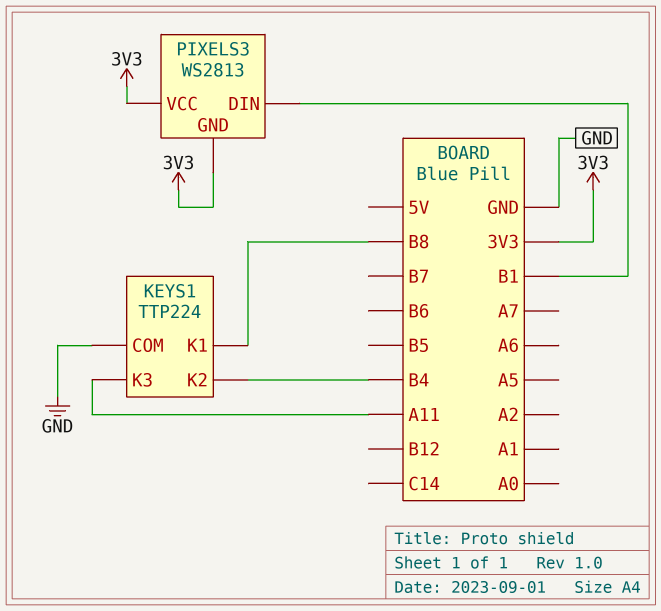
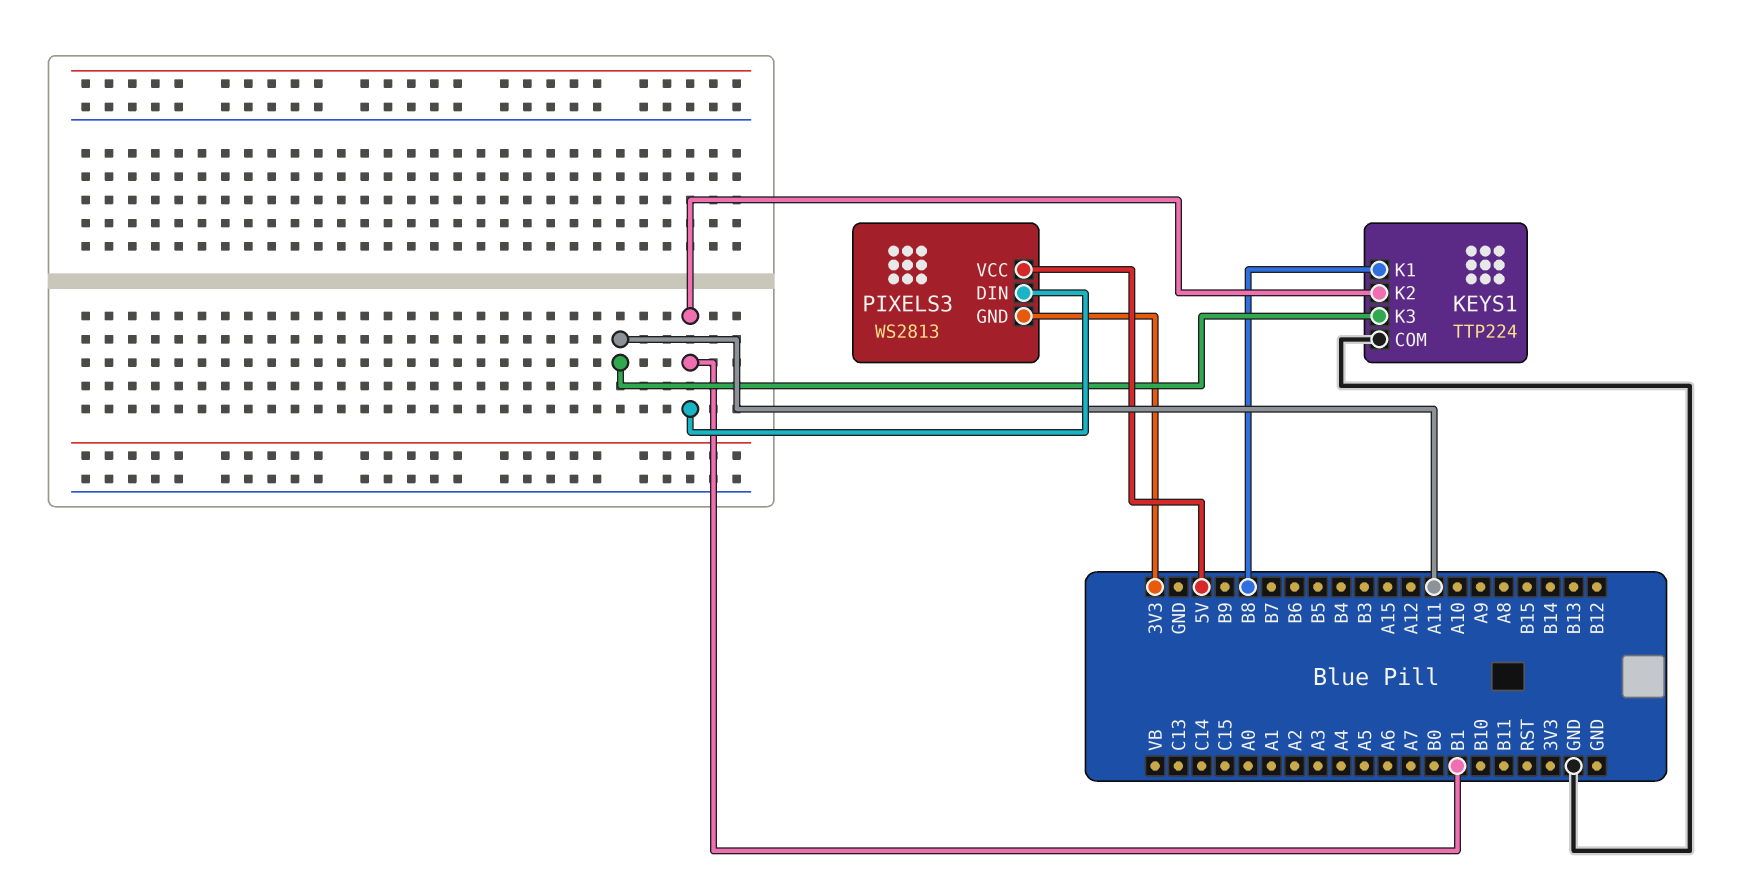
KEYS1 pin K2: B4 -> B1
PIXELS3 pin VCC: 3V3 -> 5V

